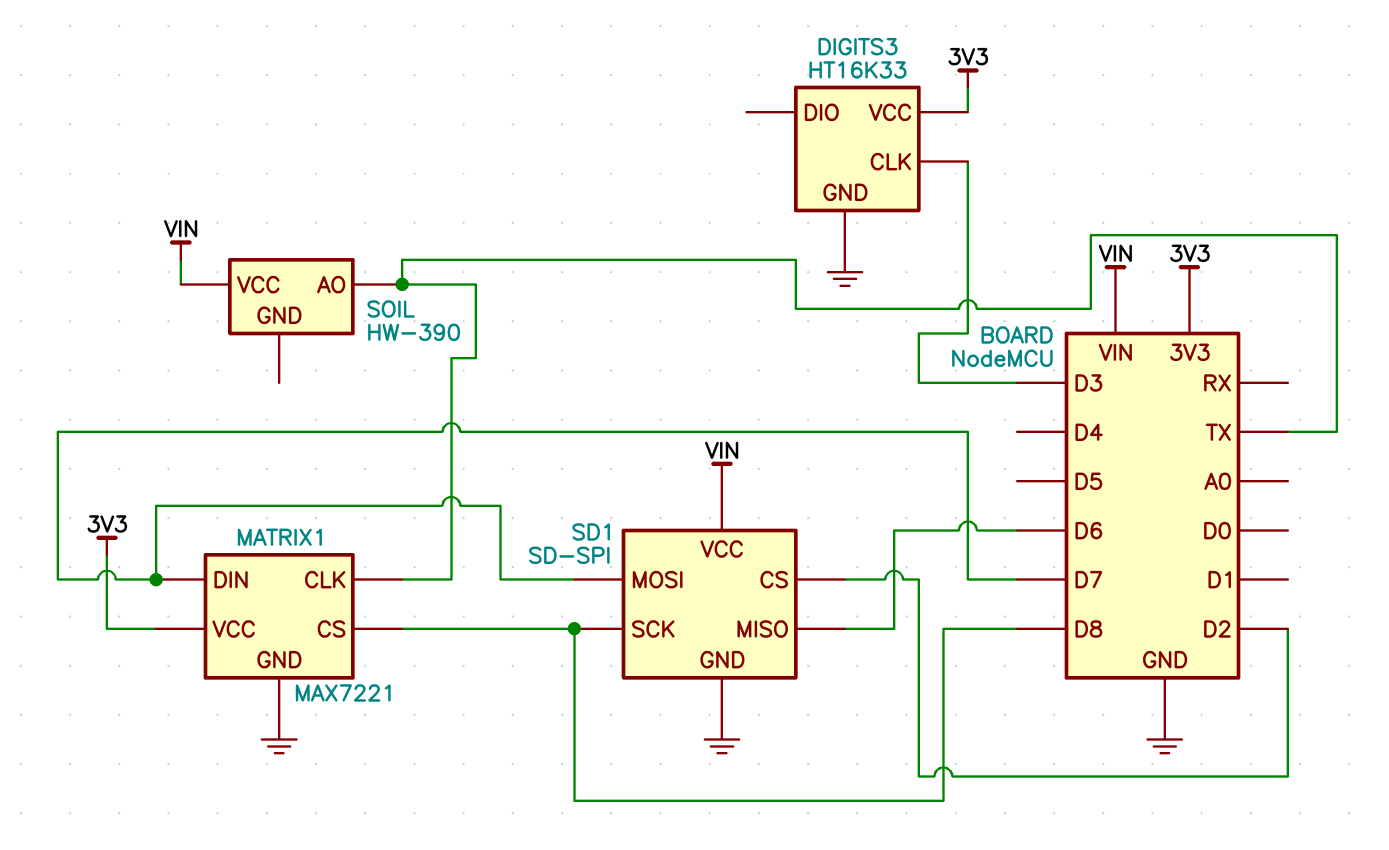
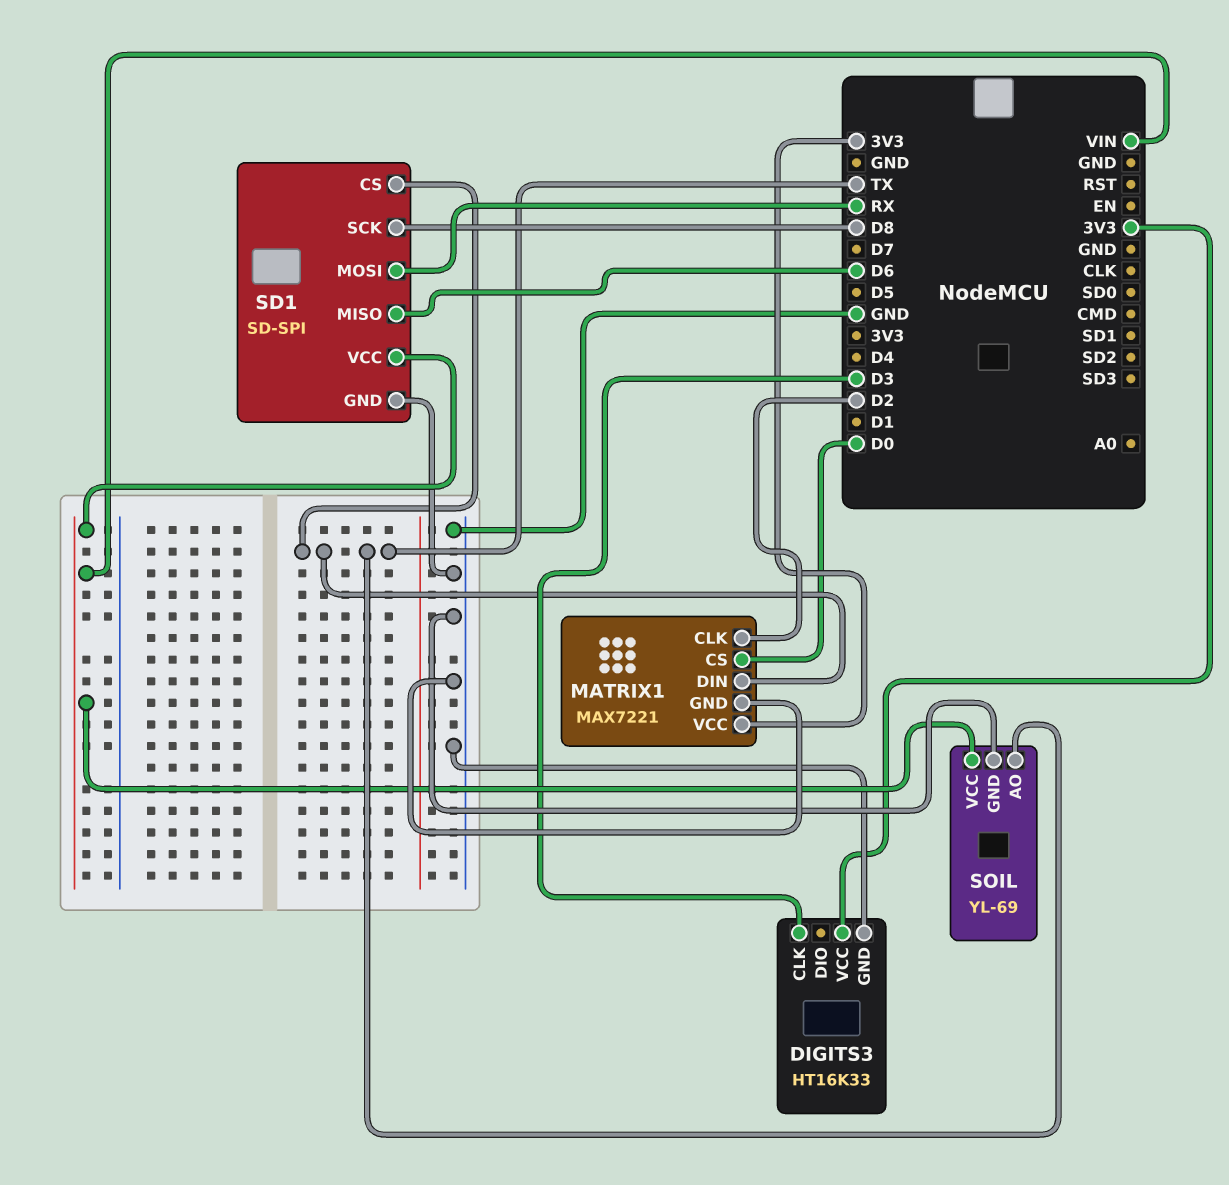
MATRIX1 pin CLK: TX -> D2
MATRIX1 pin CS: D8 -> D0
MATRIX1 pin DIN: D7 -> TX
SD1 pin CS: D2 -> TX
SD1 pin MOSI: D7 -> RX
SOIL: HW-390 -> YL-69
SOIL pin GND: none -> GND

